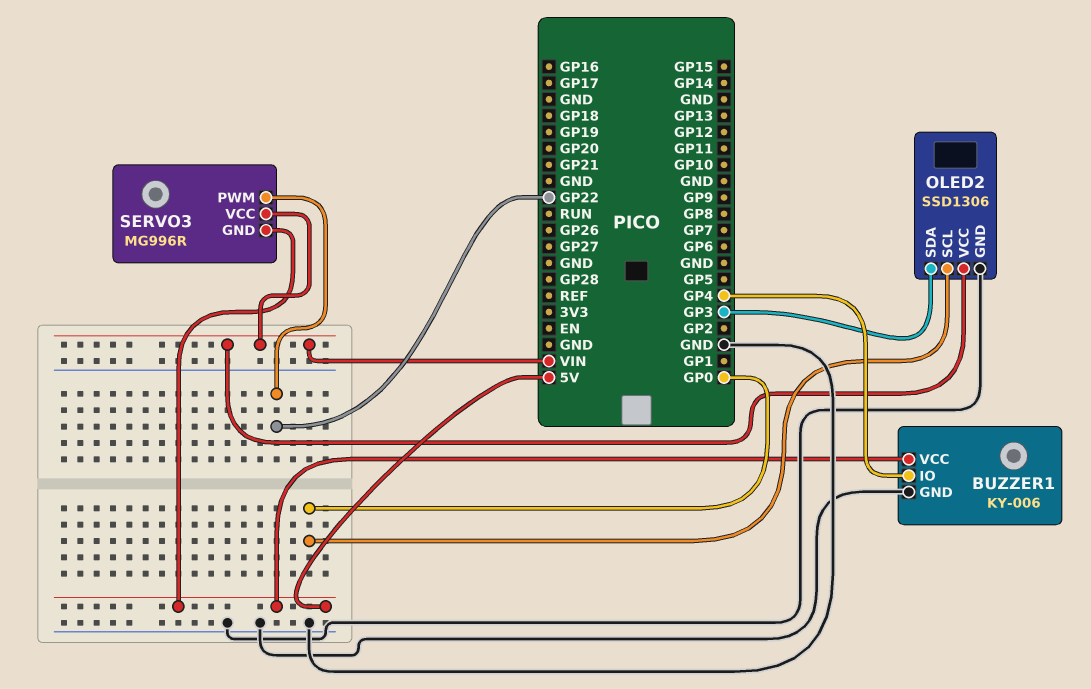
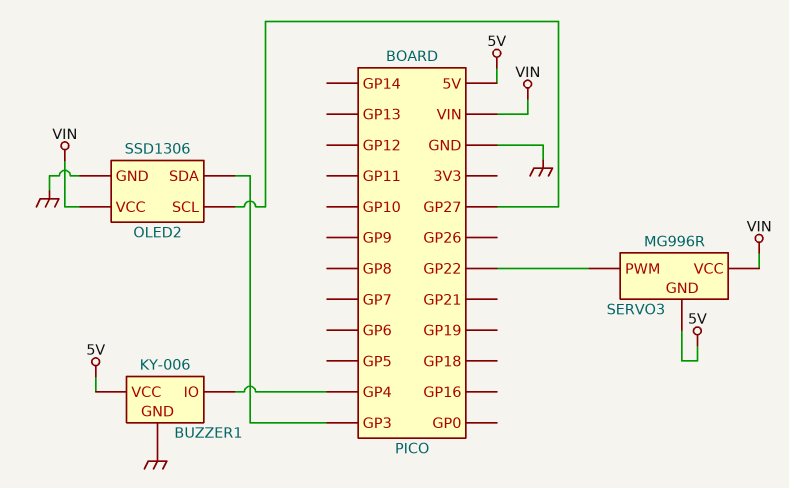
OLED2 pin SCL: GP0 -> GP27

